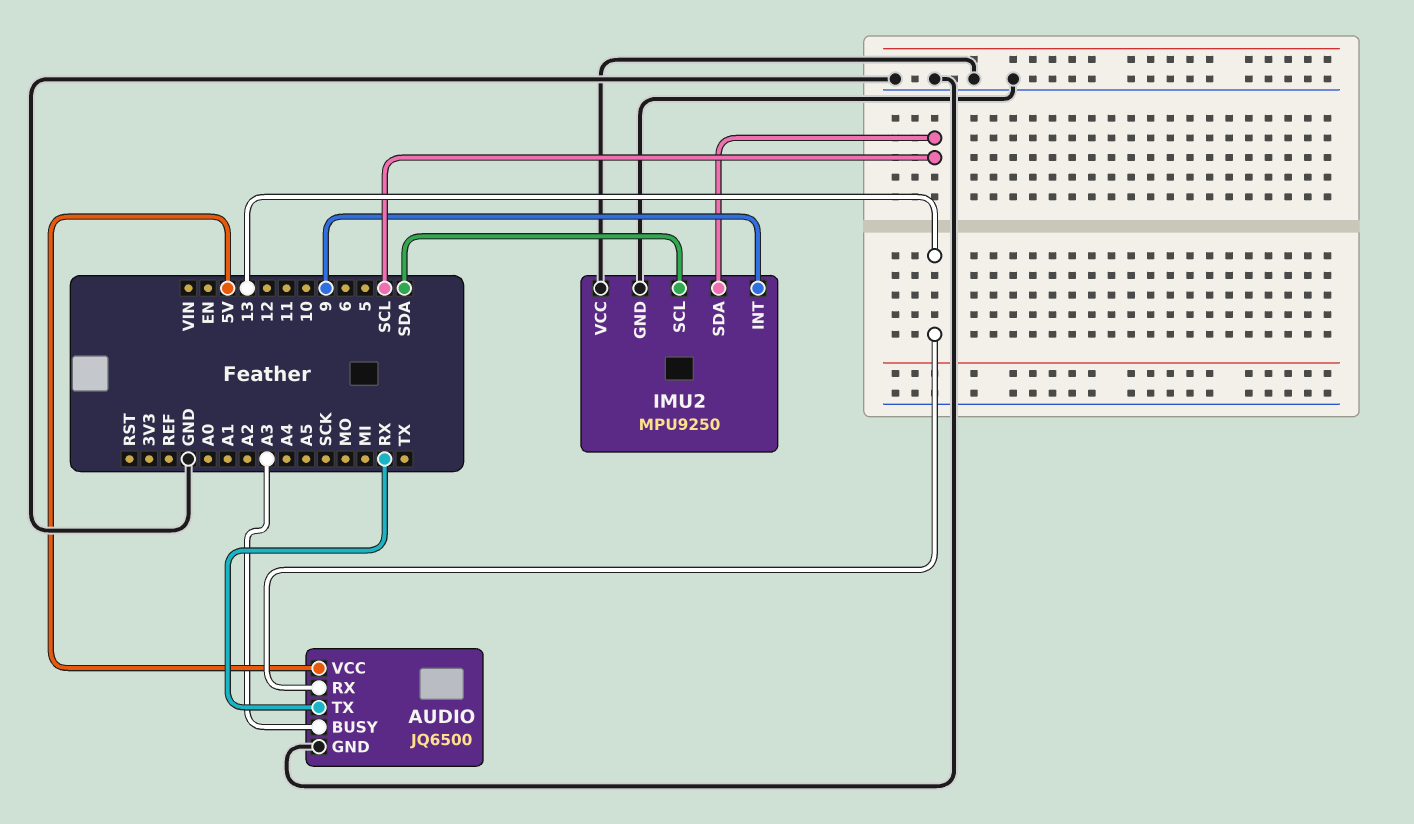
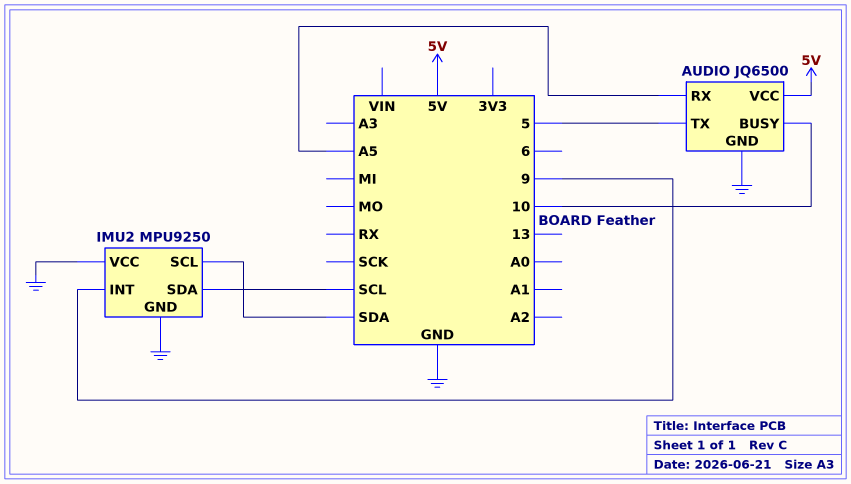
AUDIO pin BUSY: A3 -> 10
AUDIO pin RX: 13 -> A5
AUDIO pin TX: RX -> 5

